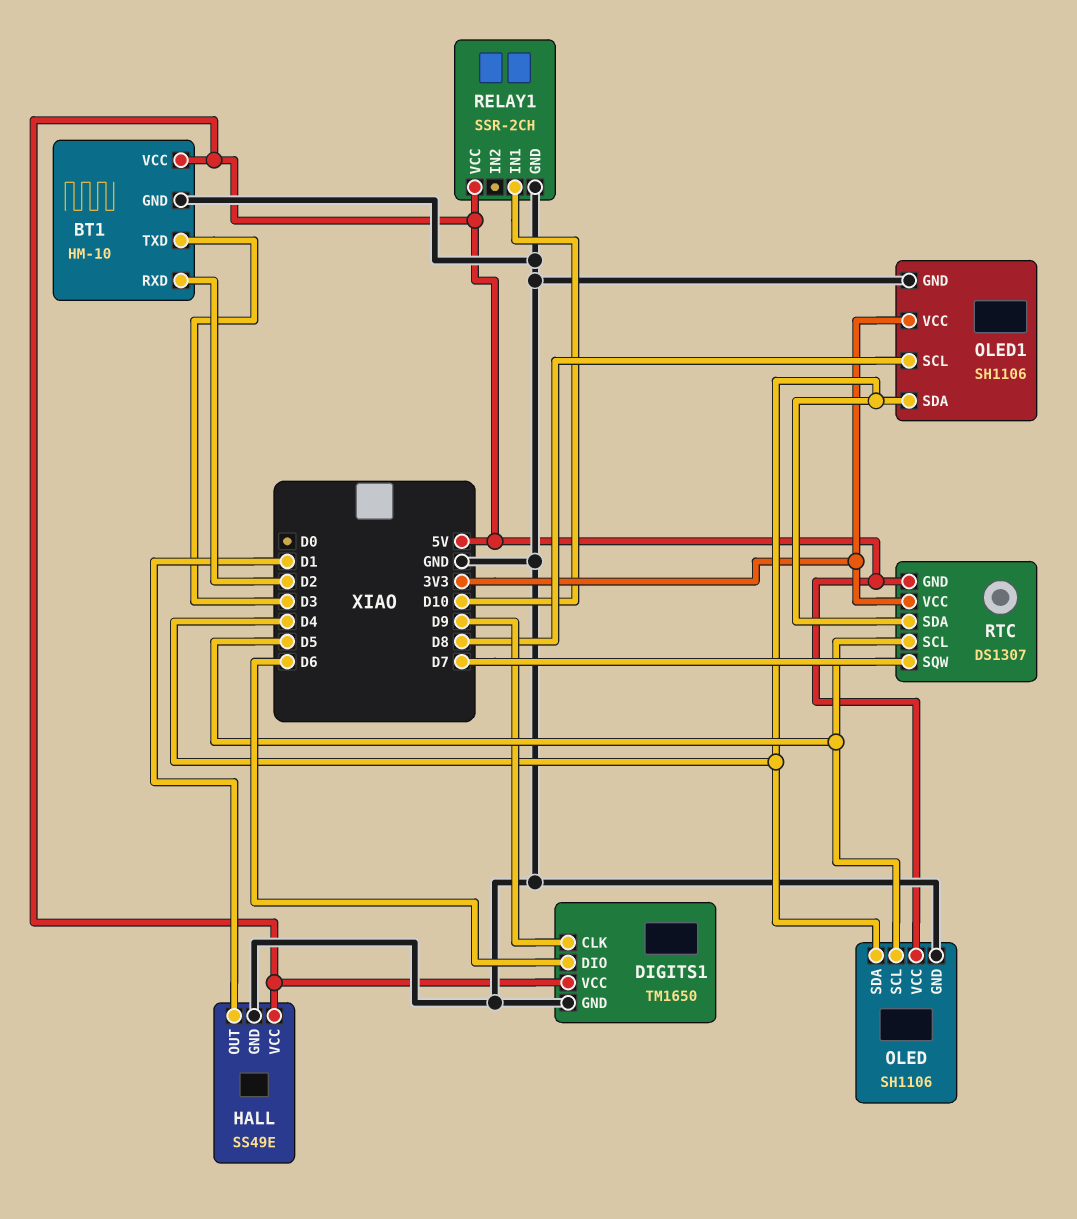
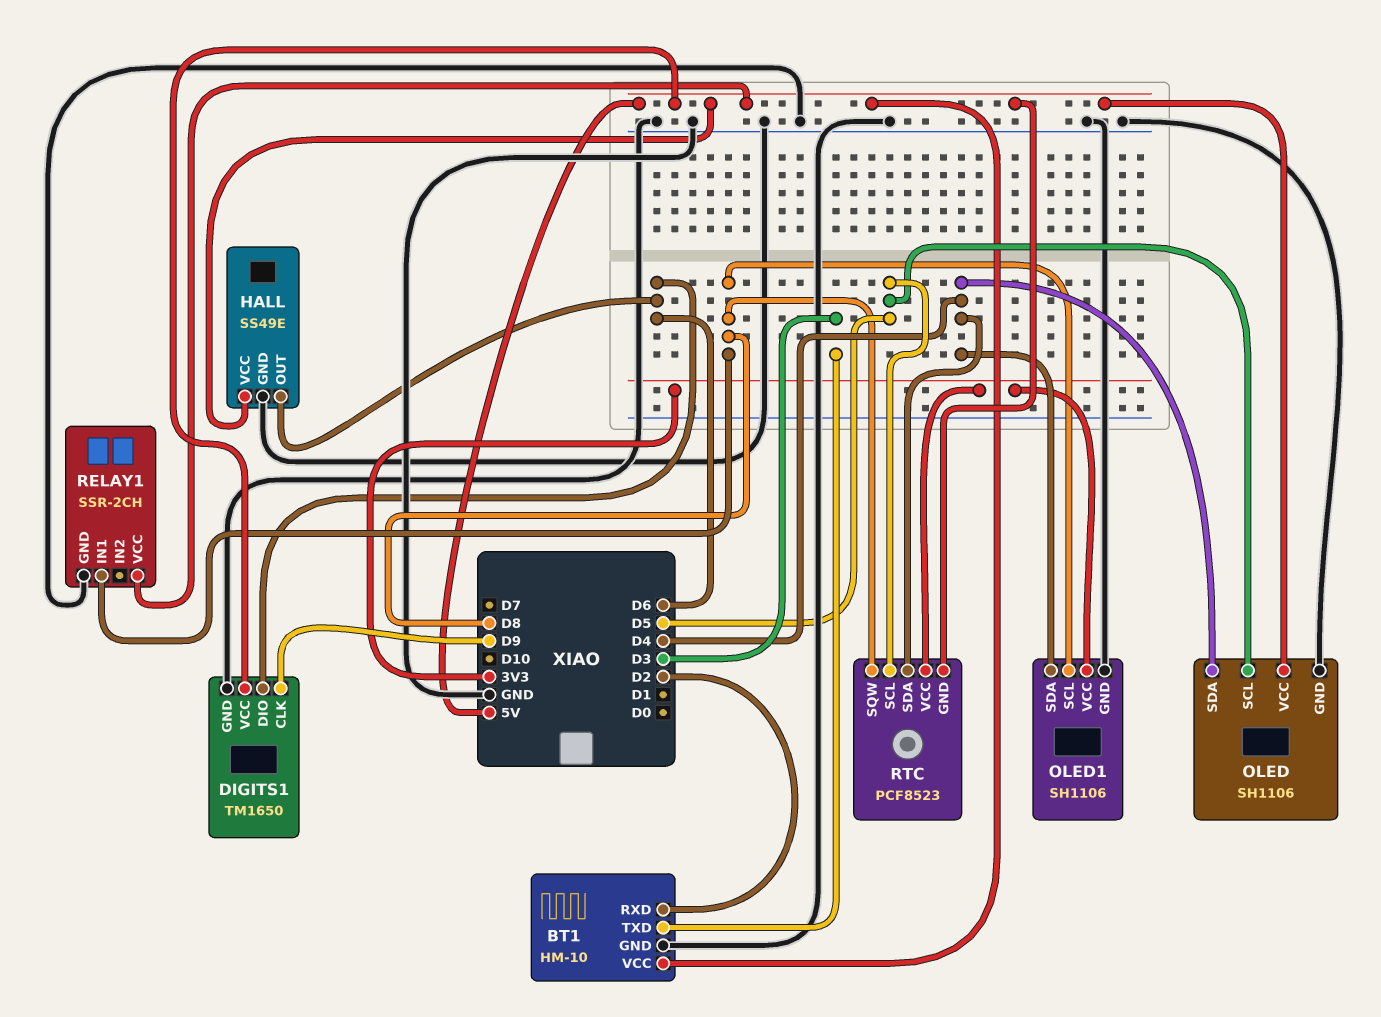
HALL pin OUT: D1 -> D6
RELAY1 pin IN1: D10 -> D8
RTC: DS1307 -> PCF8523
RTC pin SQW: D7 -> D8

